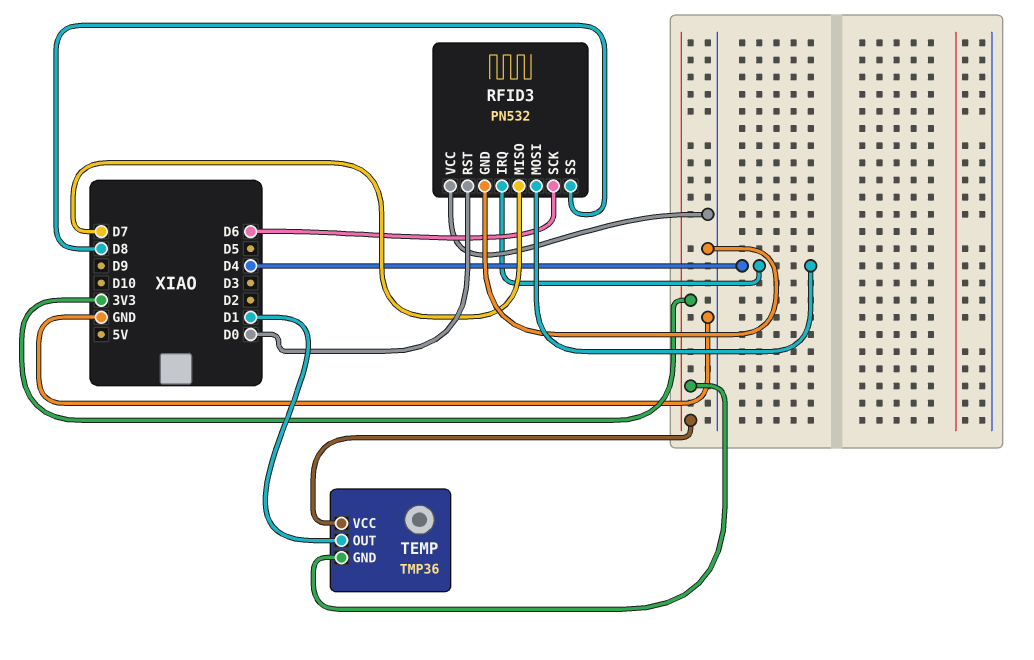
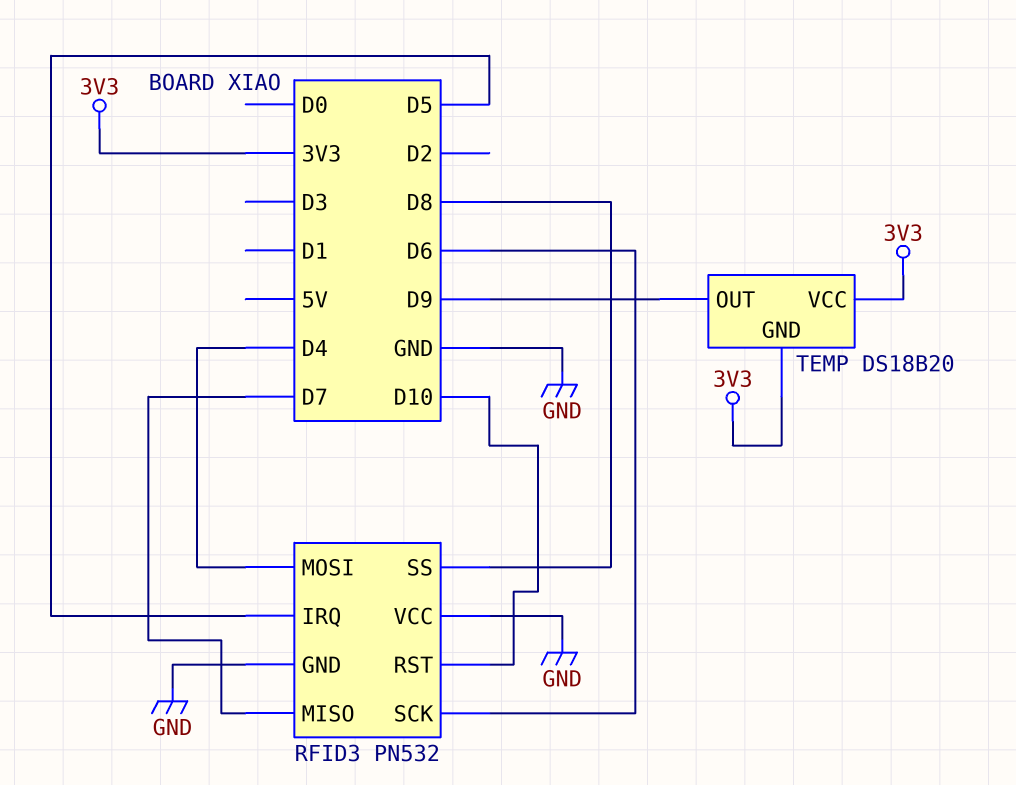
RFID3 pin IRQ: D4 -> D5
RFID3 pin RST: D0 -> D10
TEMP: TMP36 -> DS18B20
TEMP pin OUT: D1 -> D9

